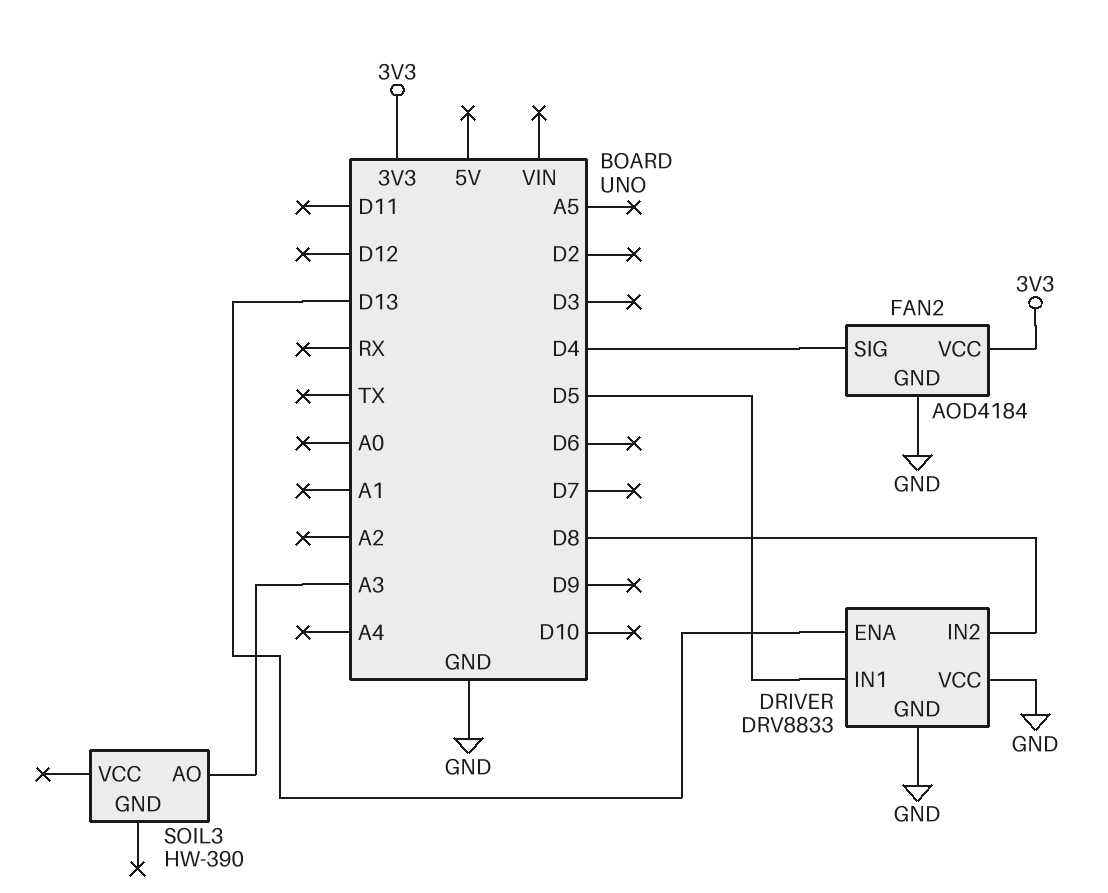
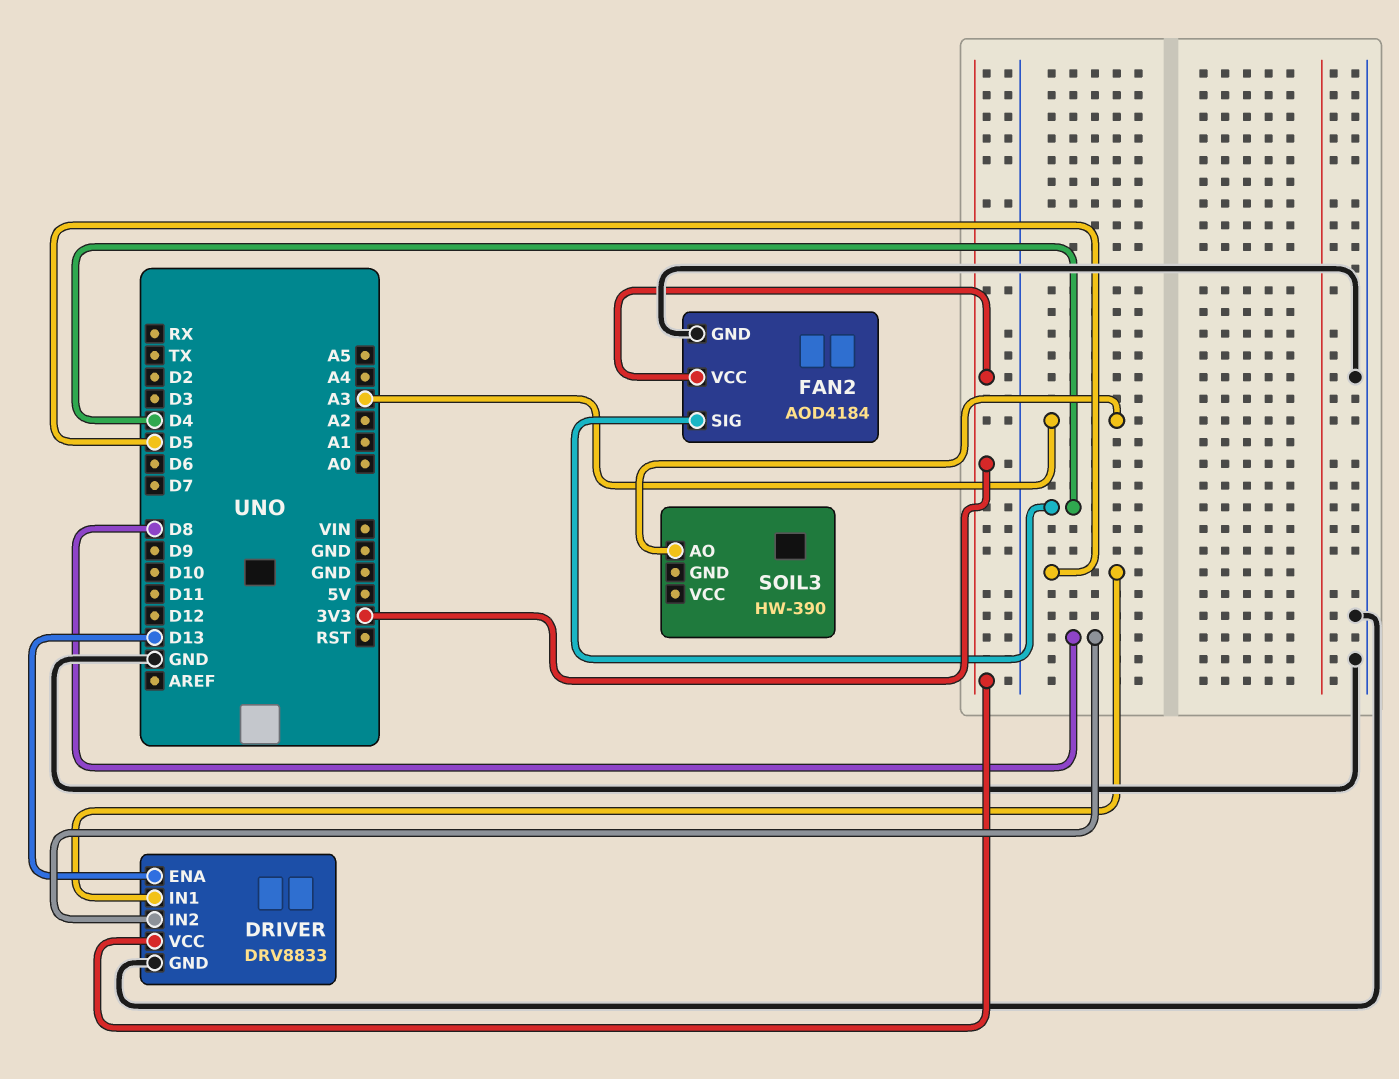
DRIVER pin VCC: GND -> 3V3

